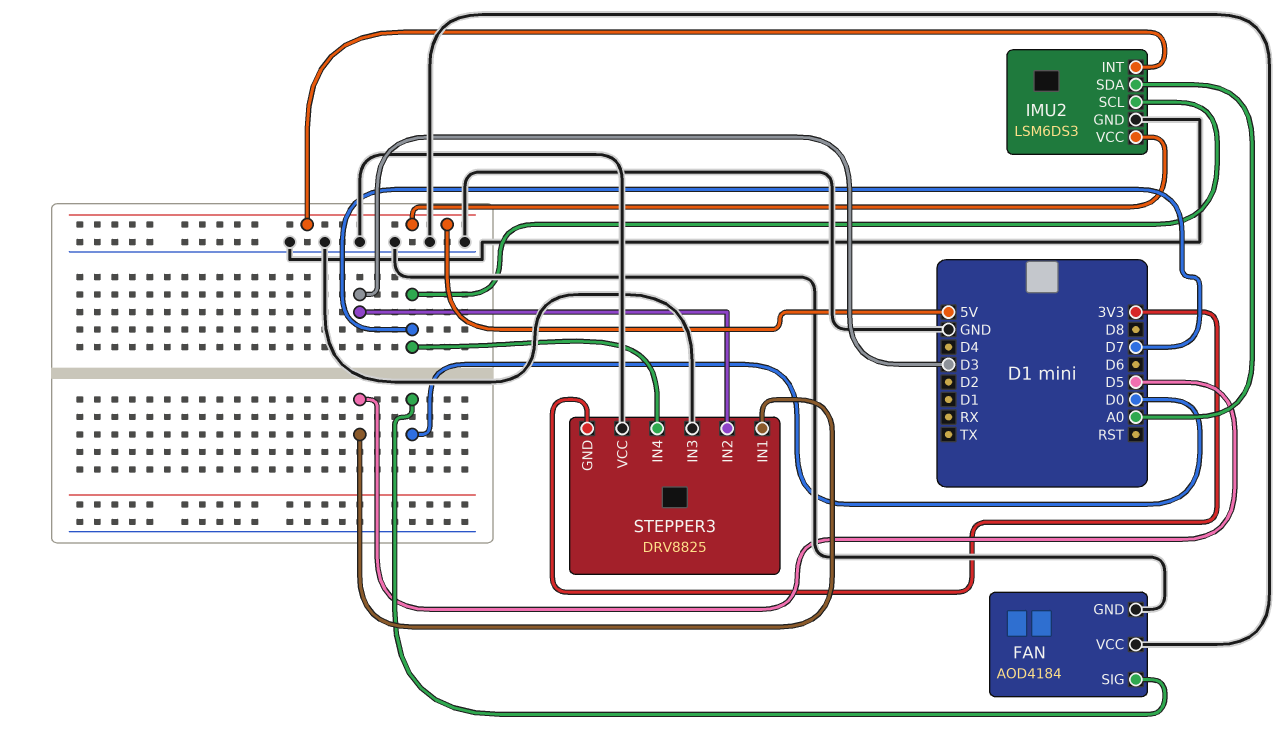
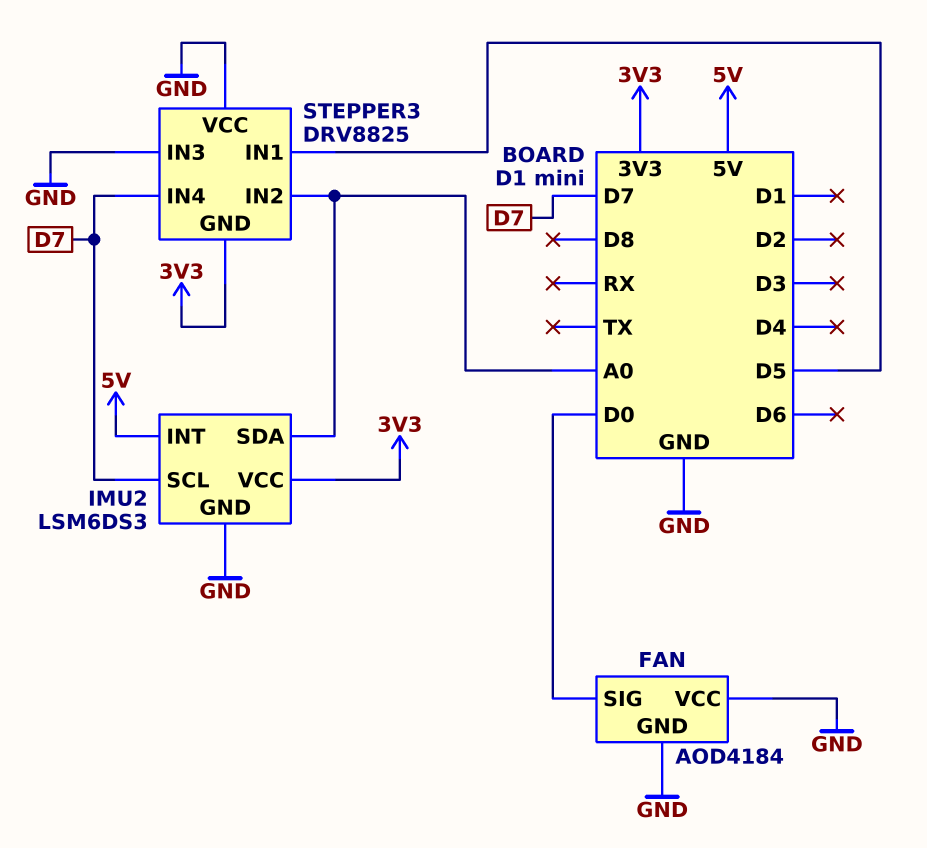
IMU2 pin VCC: 5V -> 3V3
STEPPER3 pin IN2: D3 -> A0

